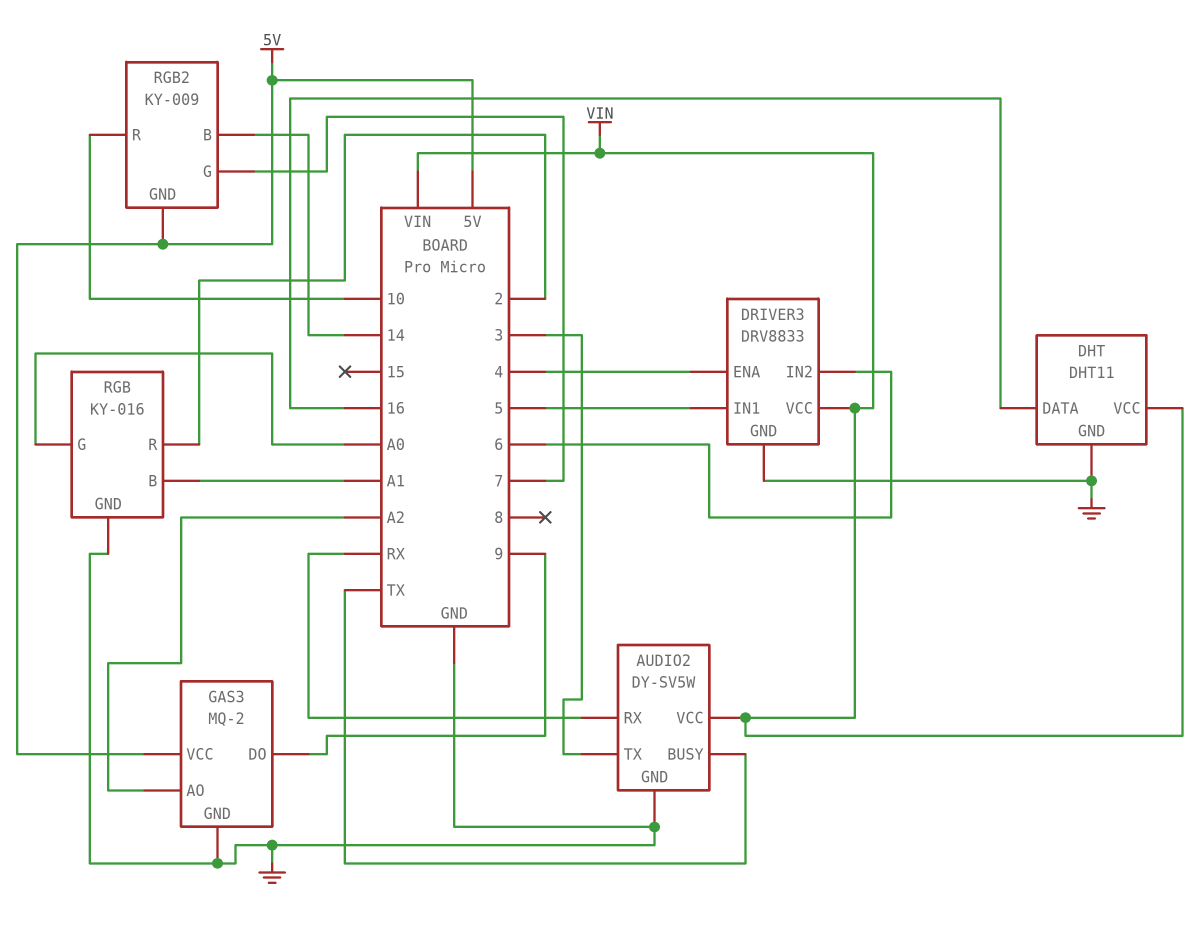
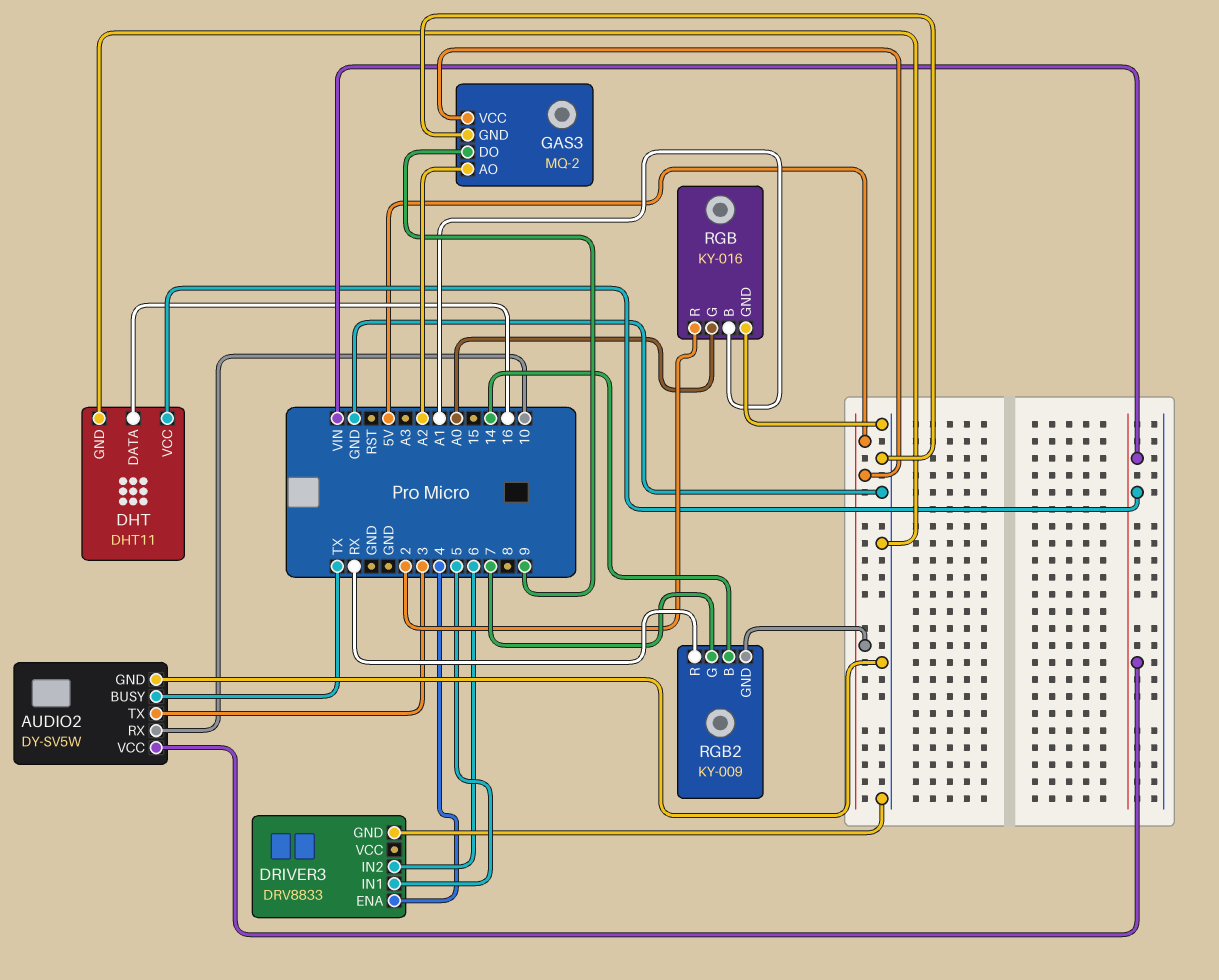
AUDIO2 pin RX: RX -> 10
DRIVER3 pin VCC: VIN -> none
RGB2 pin R: 10 -> RX

